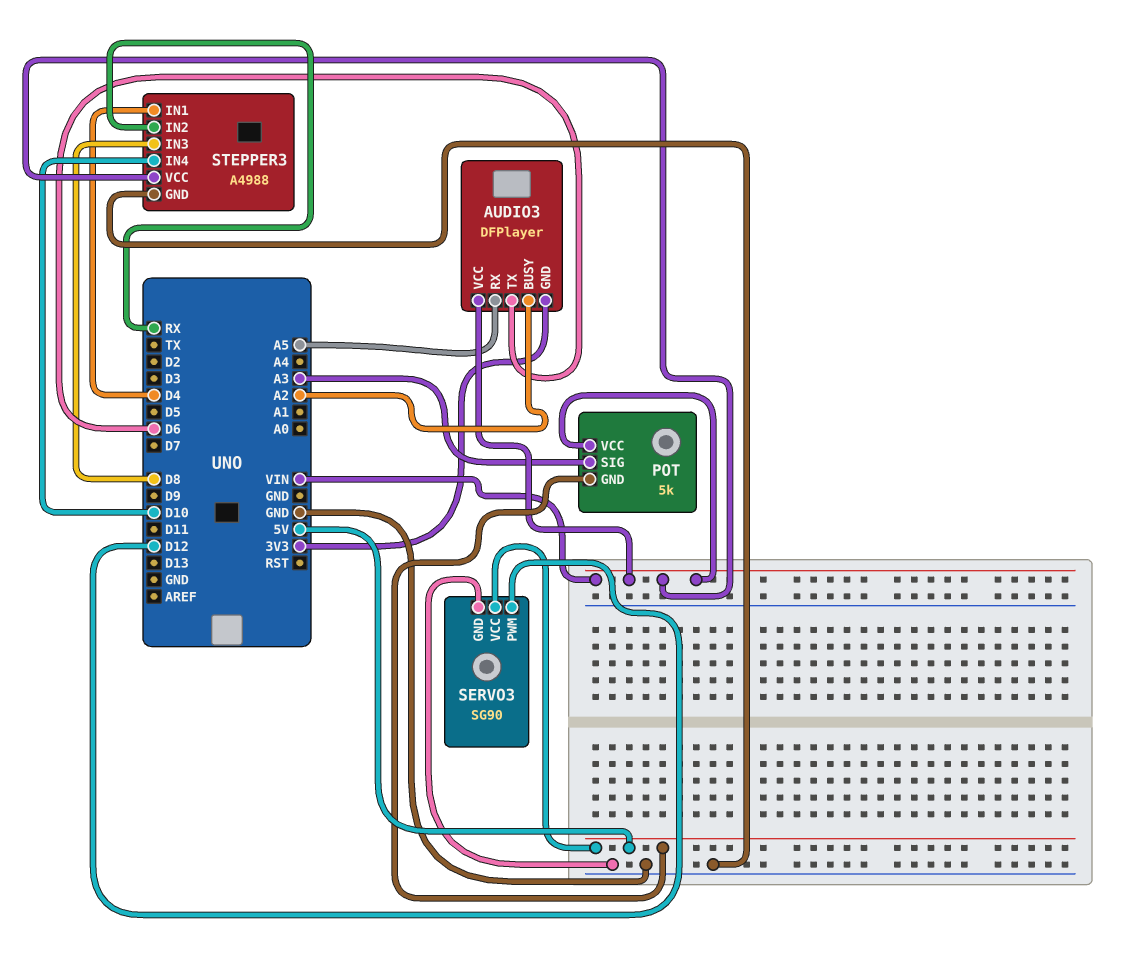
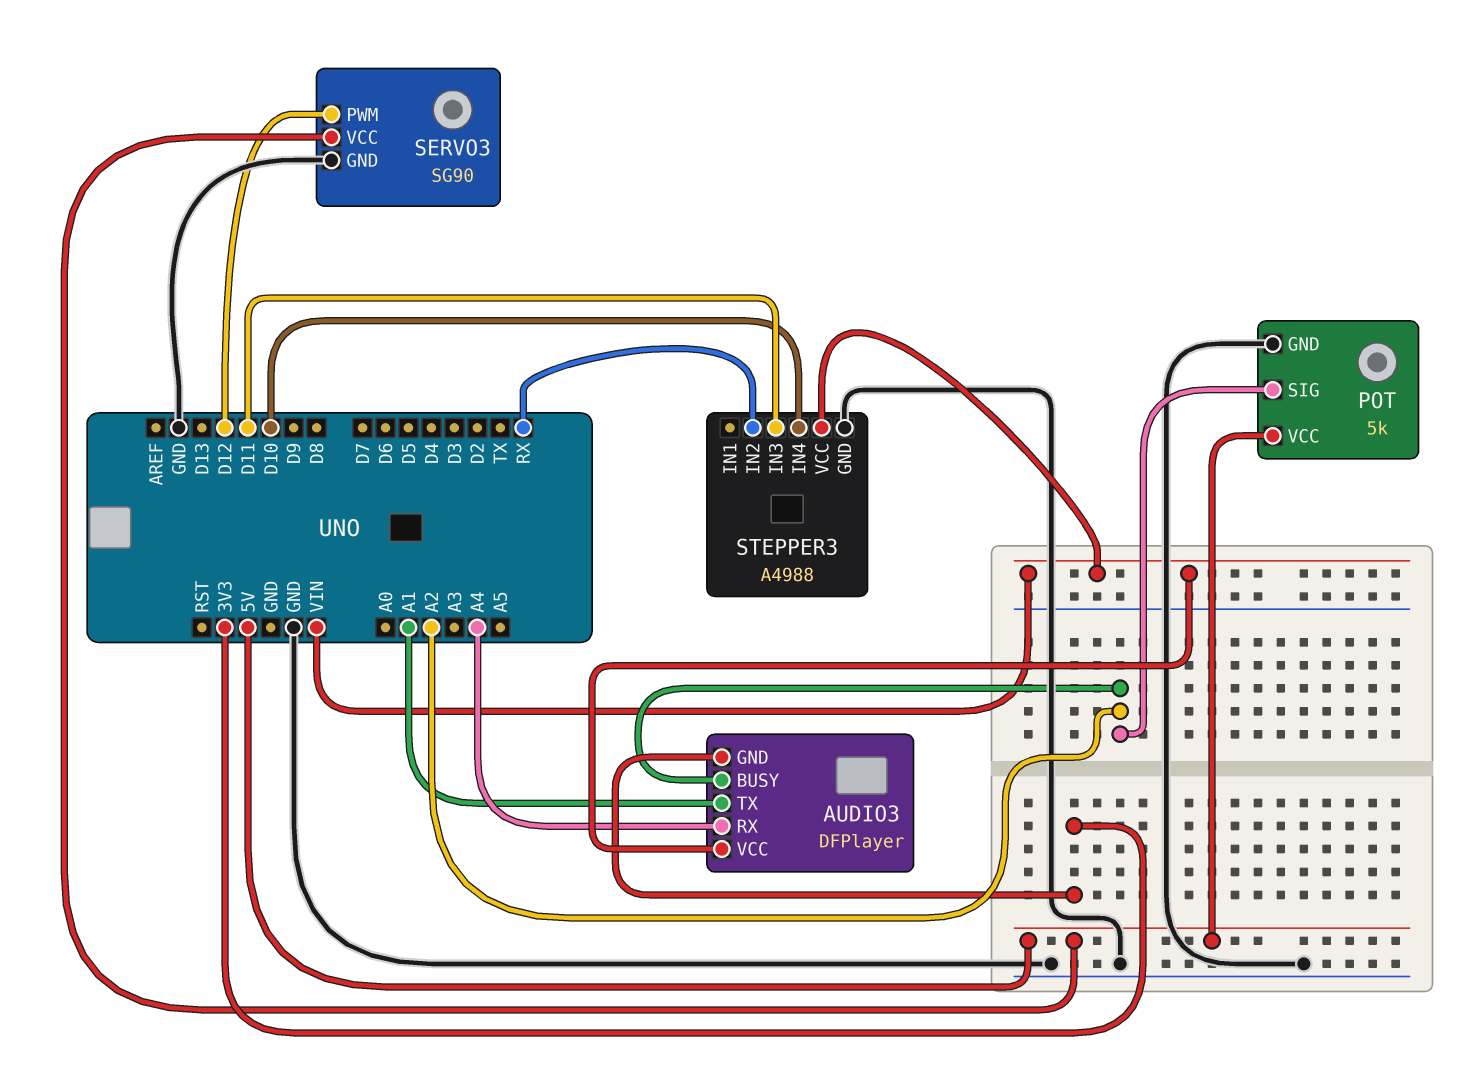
AUDIO3 pin RX: A5 -> A4
AUDIO3 pin TX: D6 -> A1
POT pin GND: 5V -> GND
POT pin SIG: A3 -> A2
POT pin VCC: VIN -> 5V
STEPPER3 pin IN1: D4 -> none
STEPPER3 pin IN3: D8 -> D11

